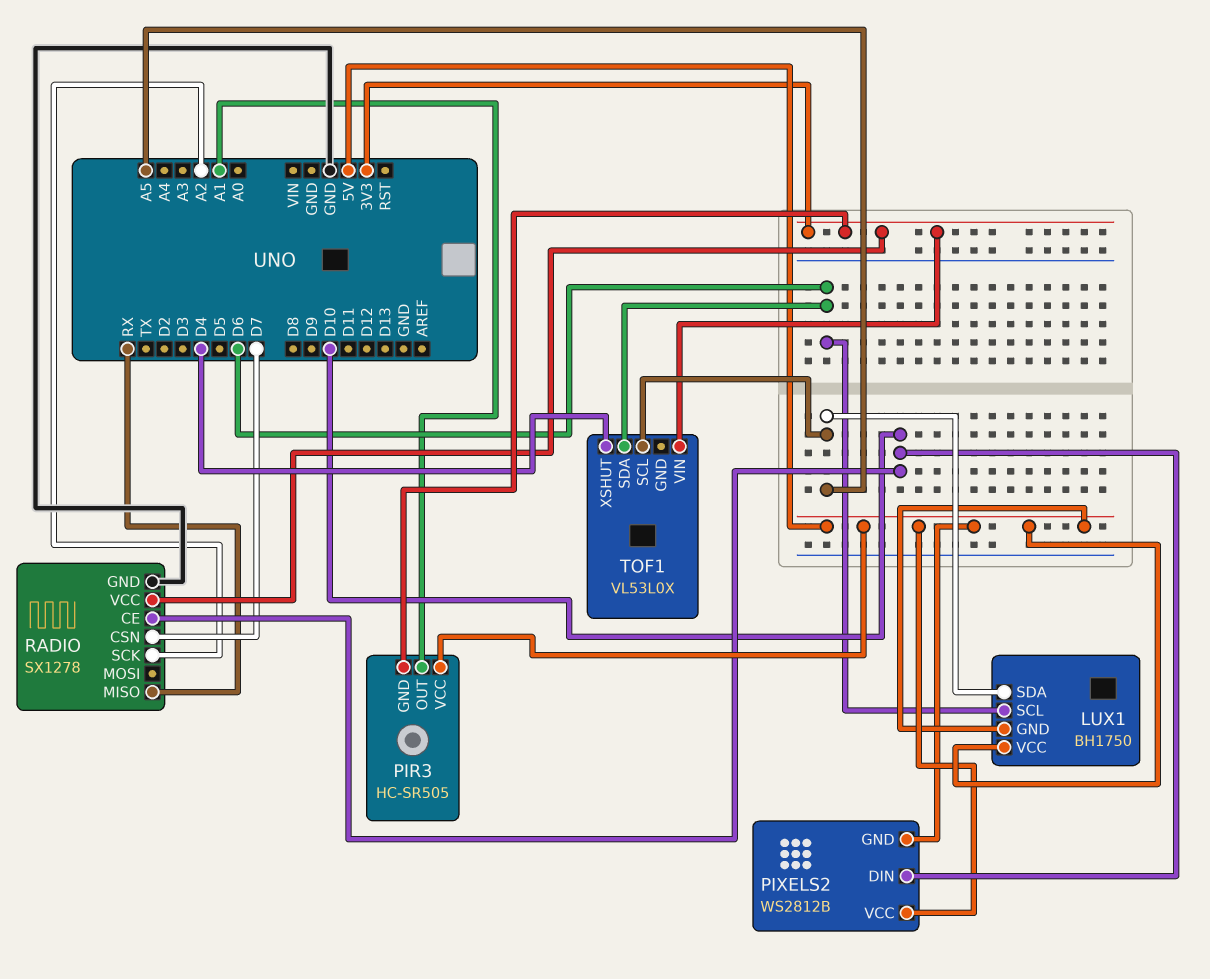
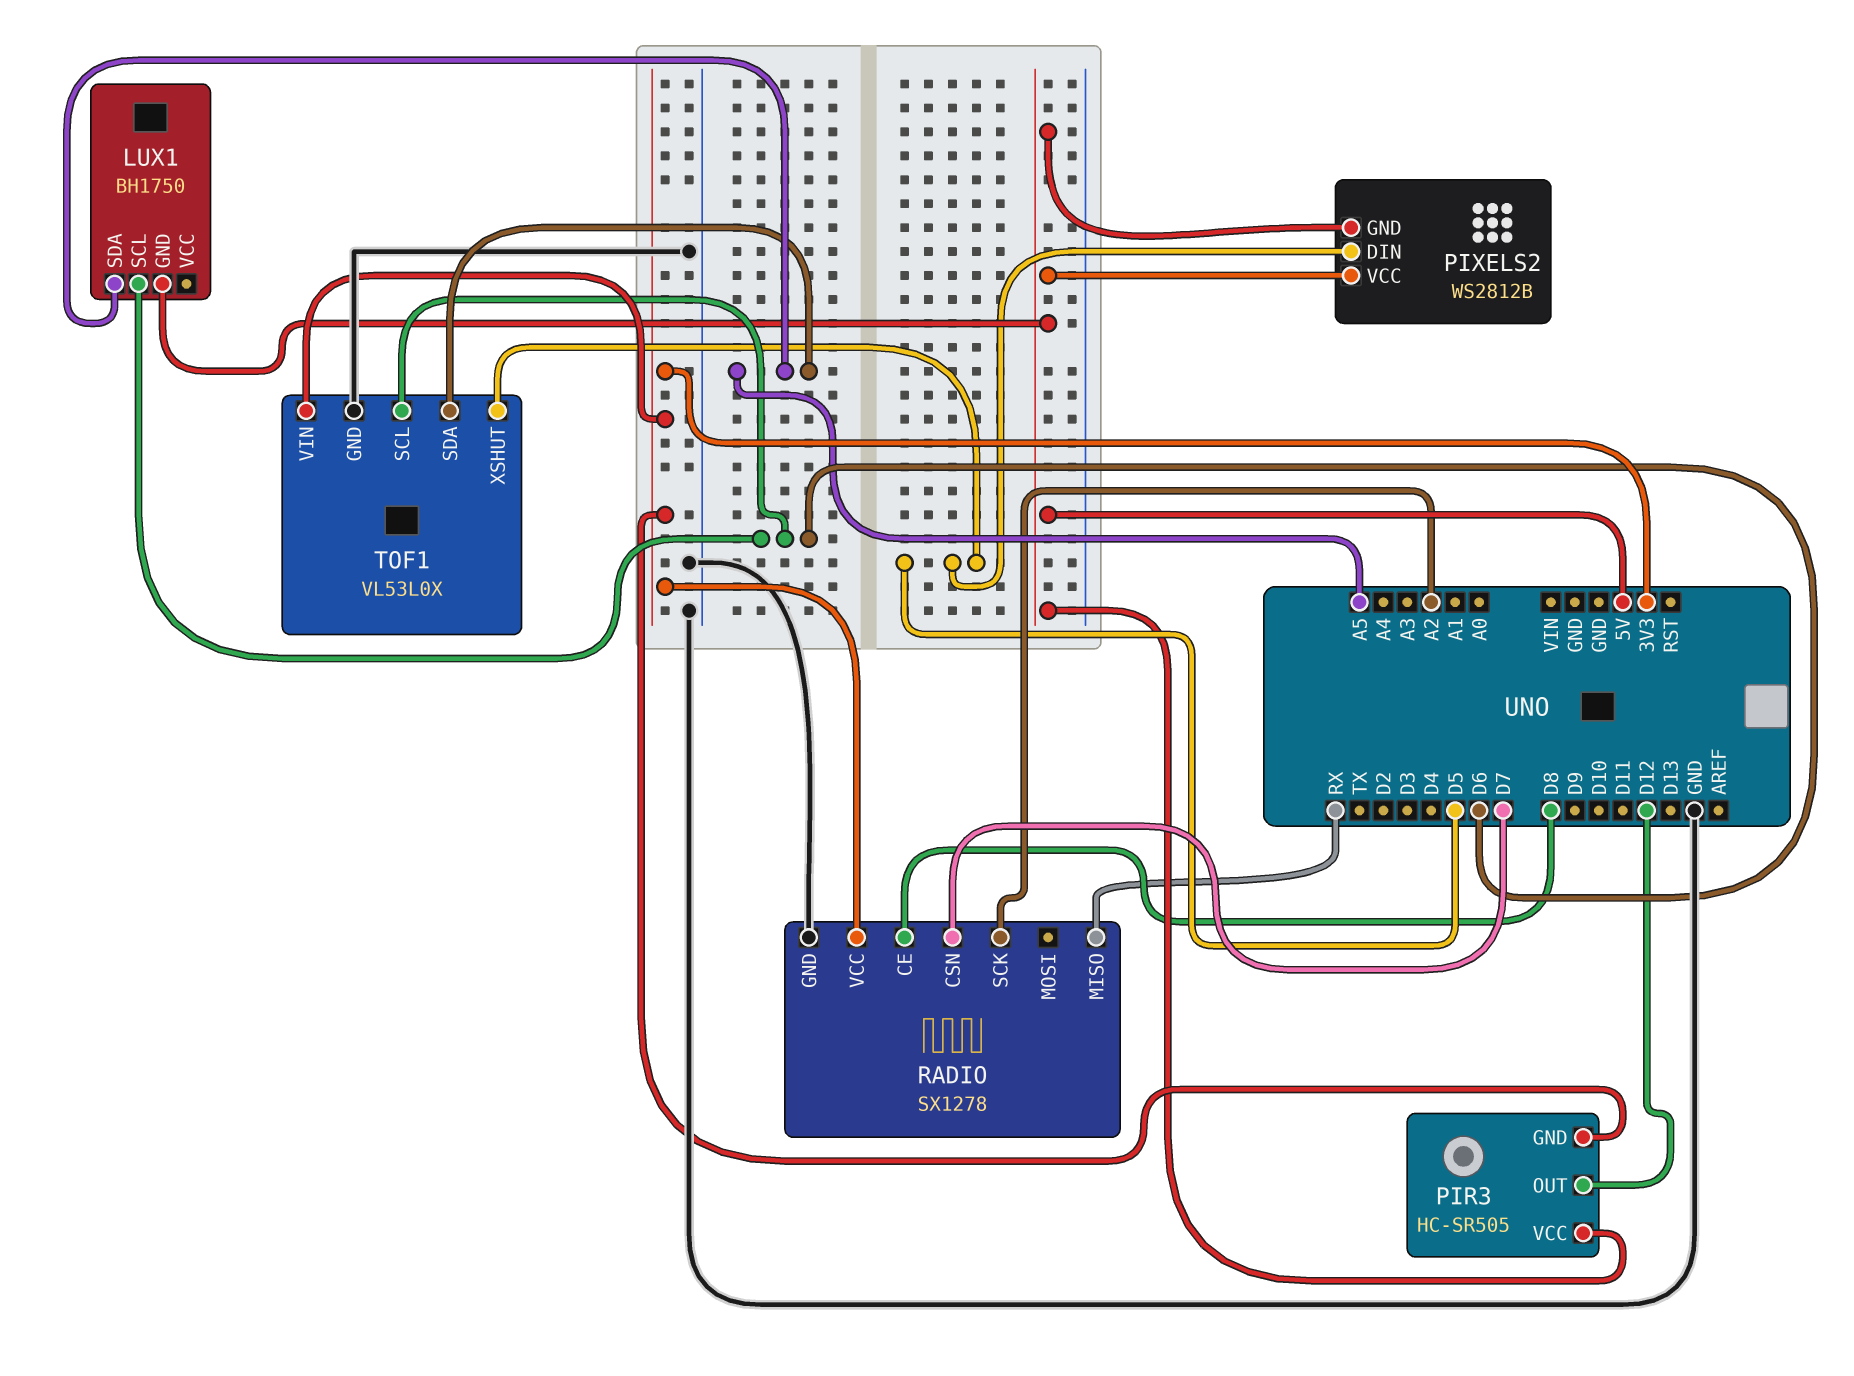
LUX1 pin VCC: 5V -> none
PIR3 pin OUT: A1 -> D12
PIXELS2 pin DIN: D10 -> D5
RADIO pin CE: D10 -> D8
TOF1 pin GND: none -> GND
TOF1 pin SCL: A5 -> D6
TOF1 pin SDA: D6 -> A5
TOF1 pin XSHUT: D4 -> D5

